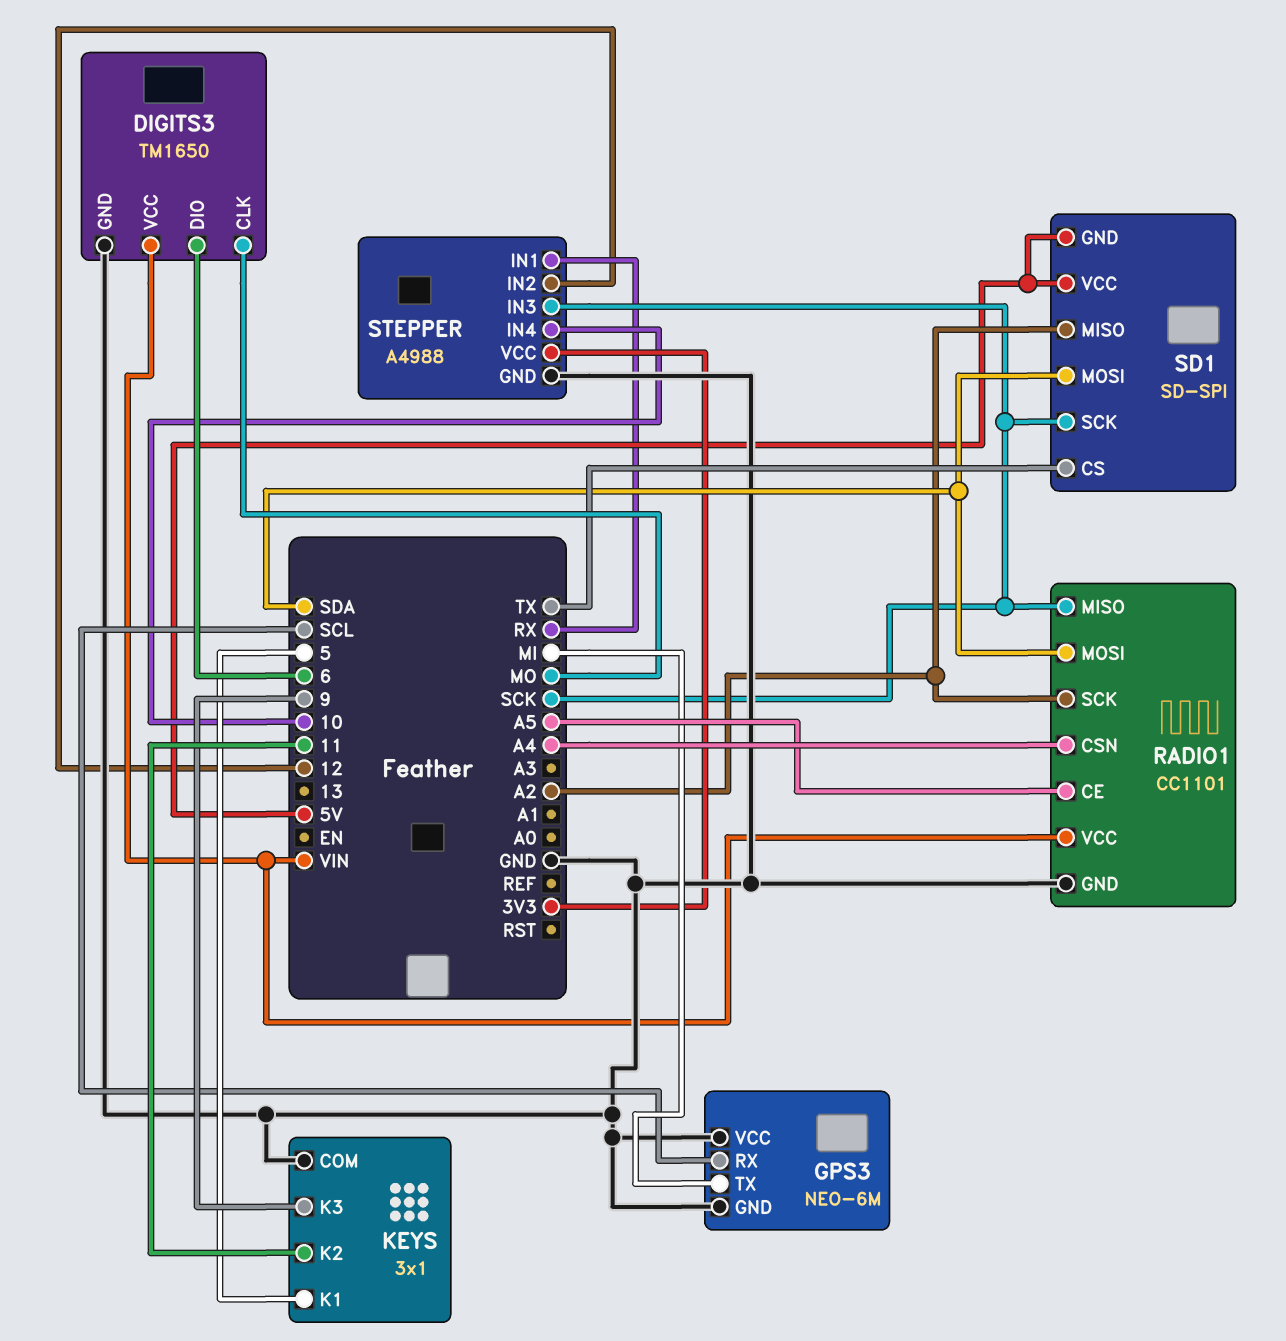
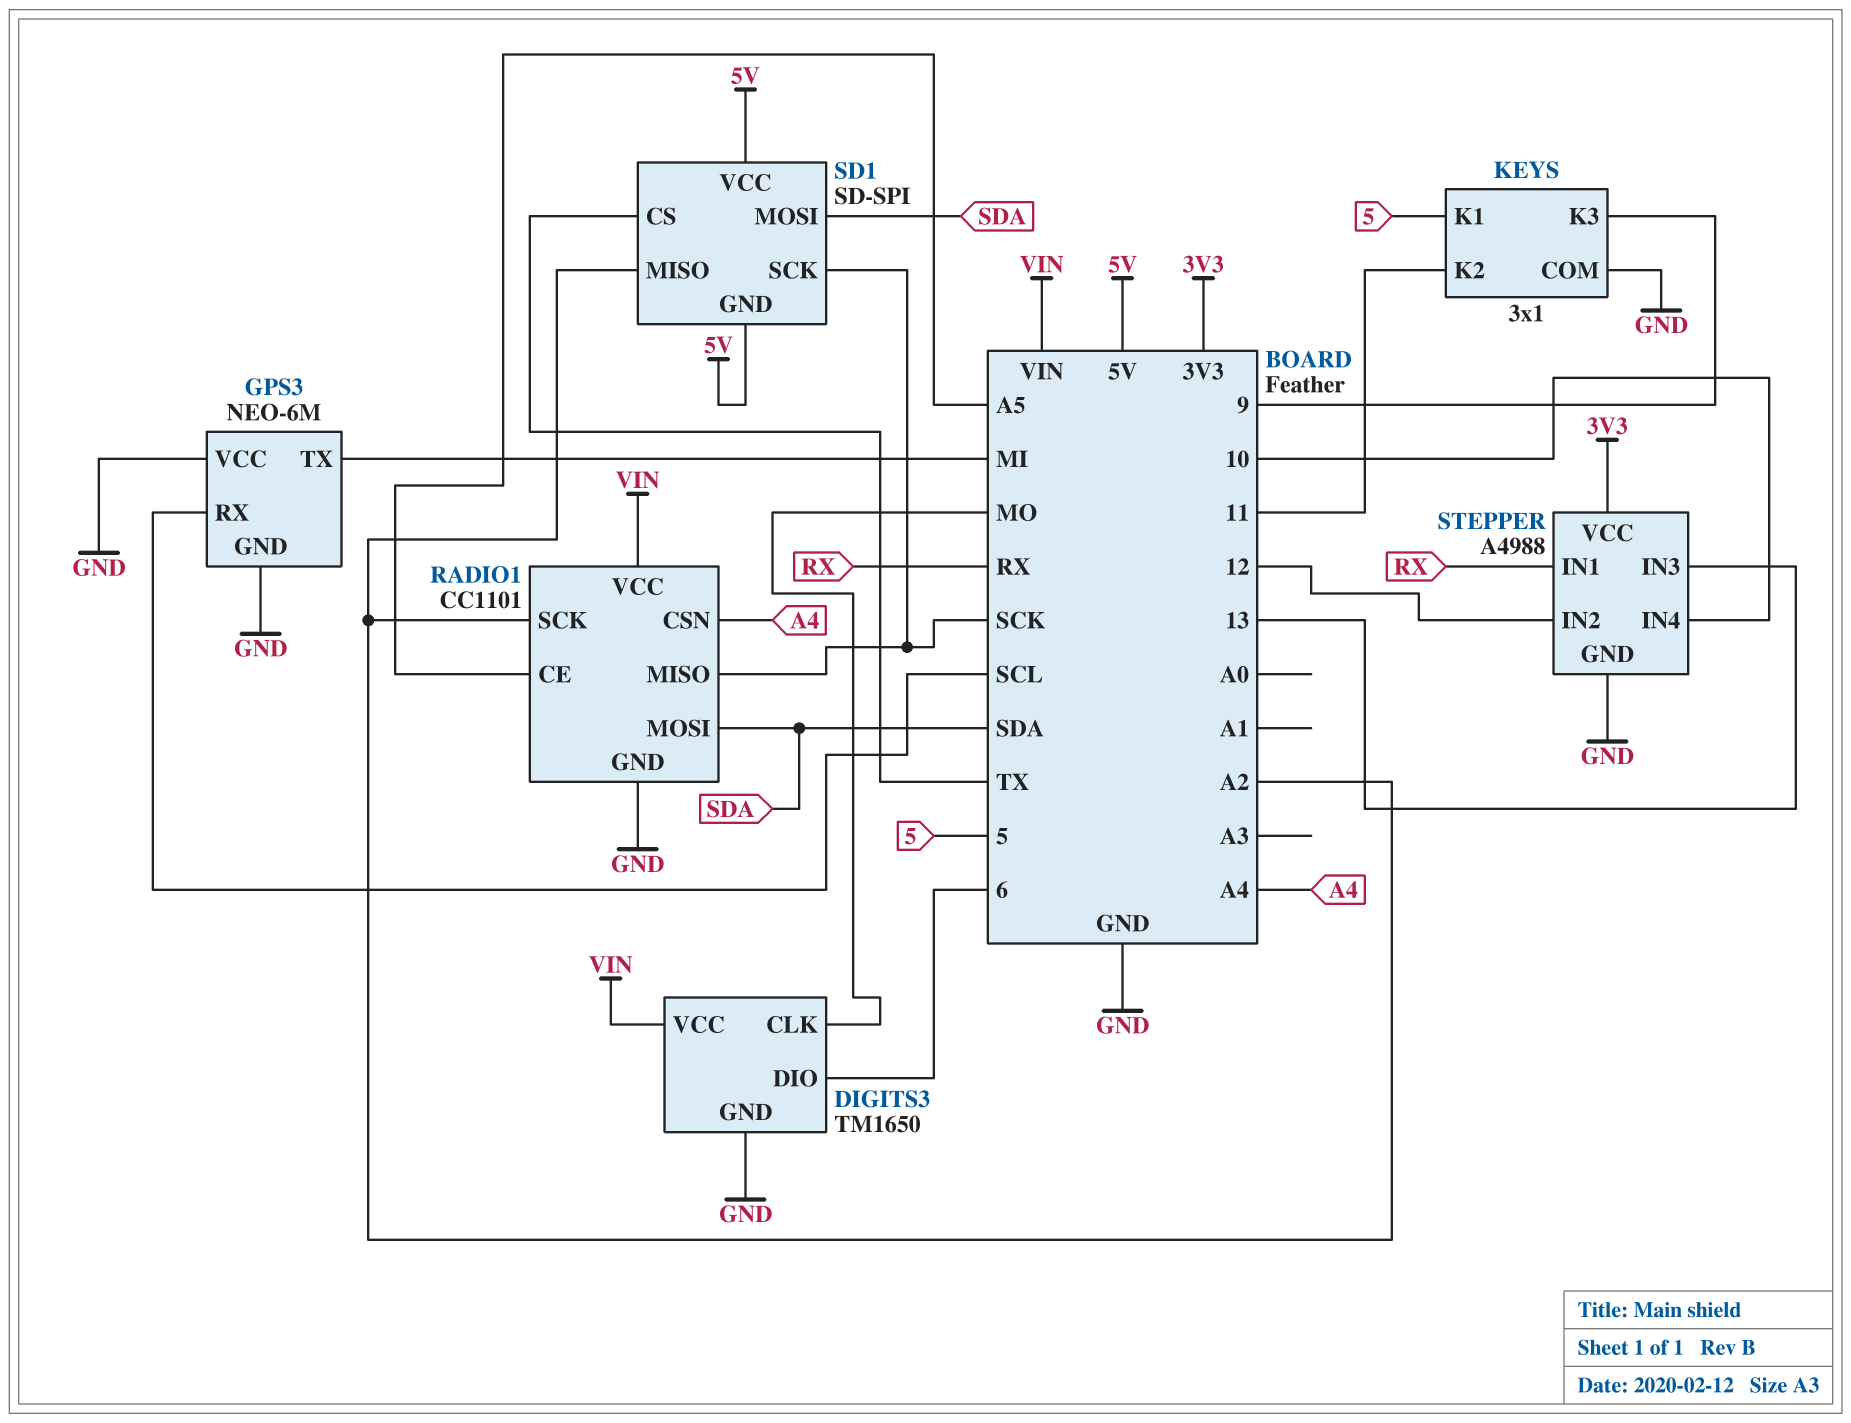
STEPPER pin IN3: SCK -> 13

